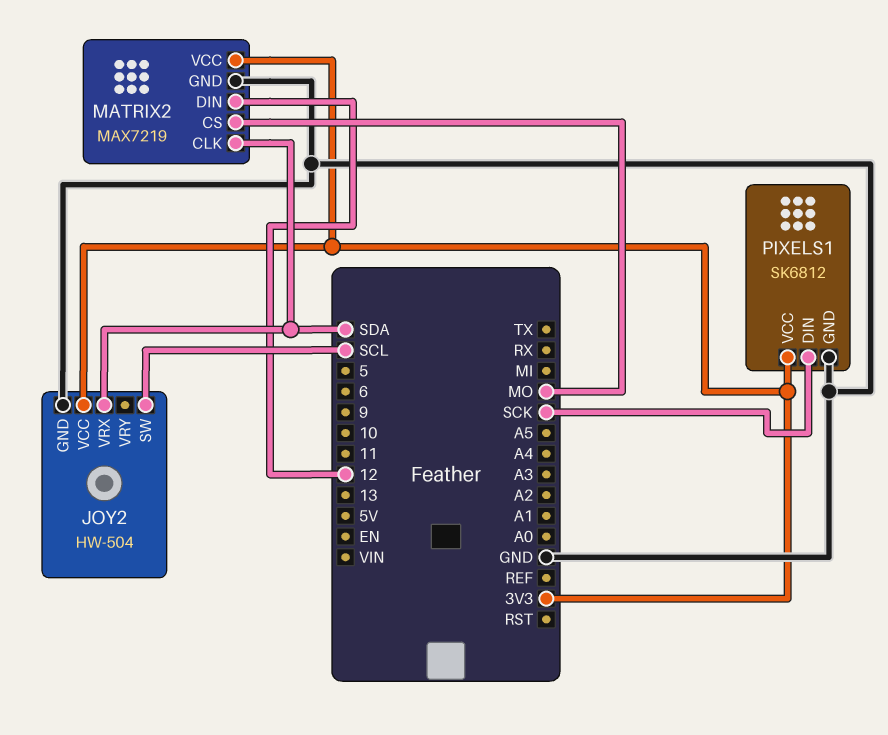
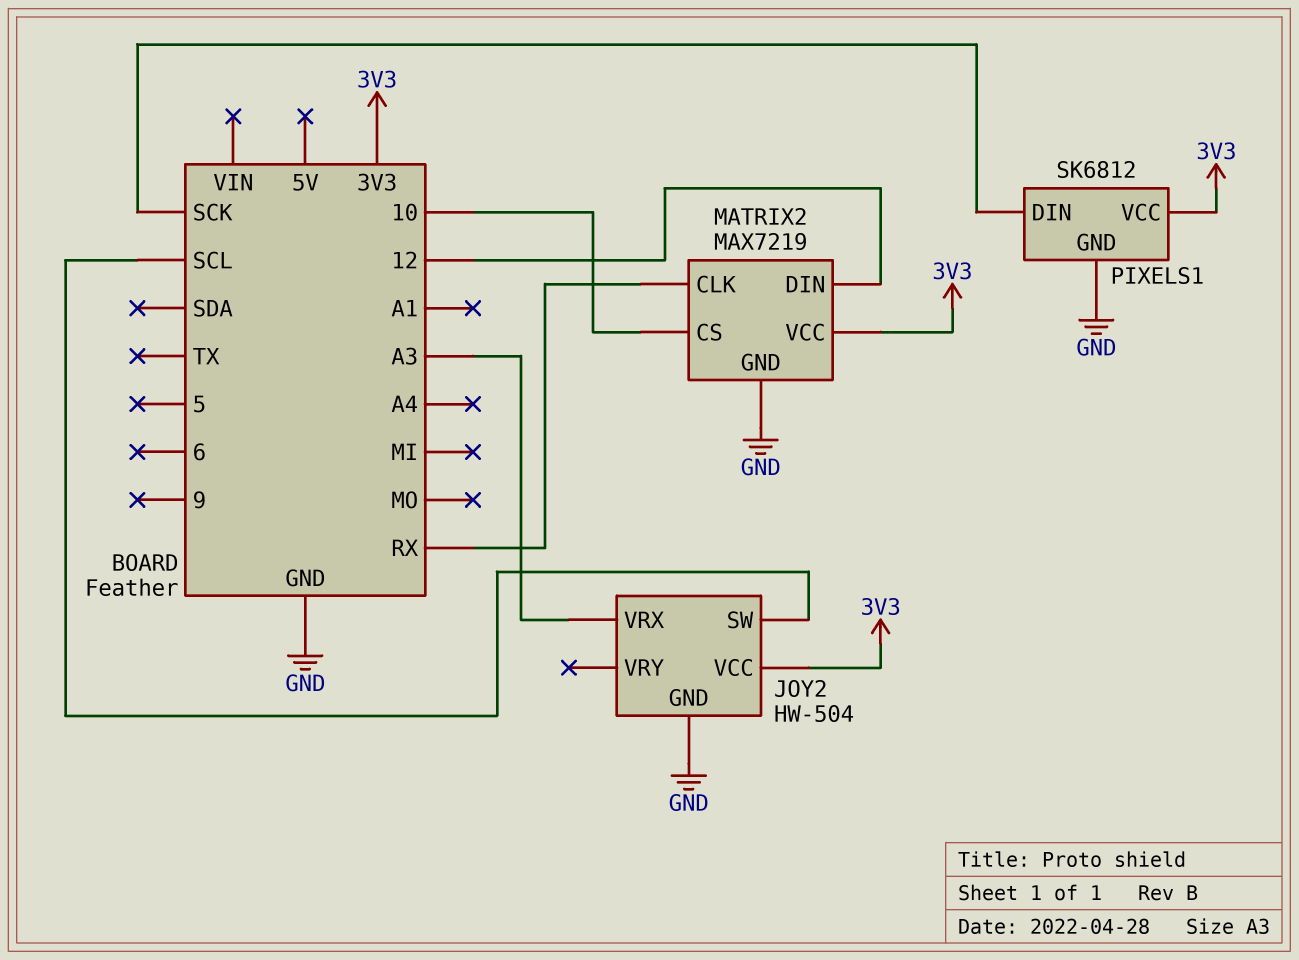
JOY2 pin VRX: SDA -> A3
MATRIX2 pin CLK: SDA -> RX
MATRIX2 pin CS: MO -> 10

